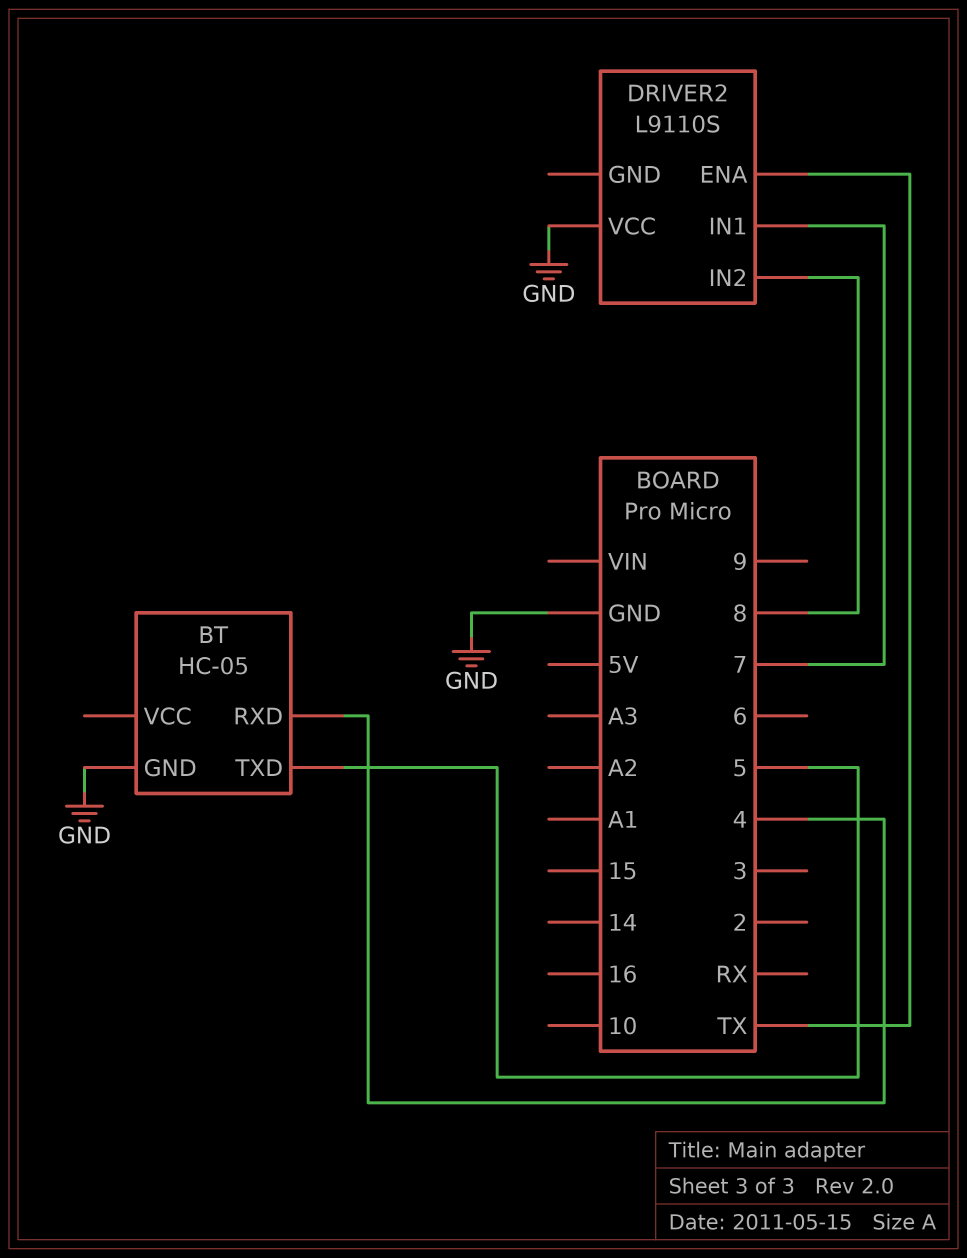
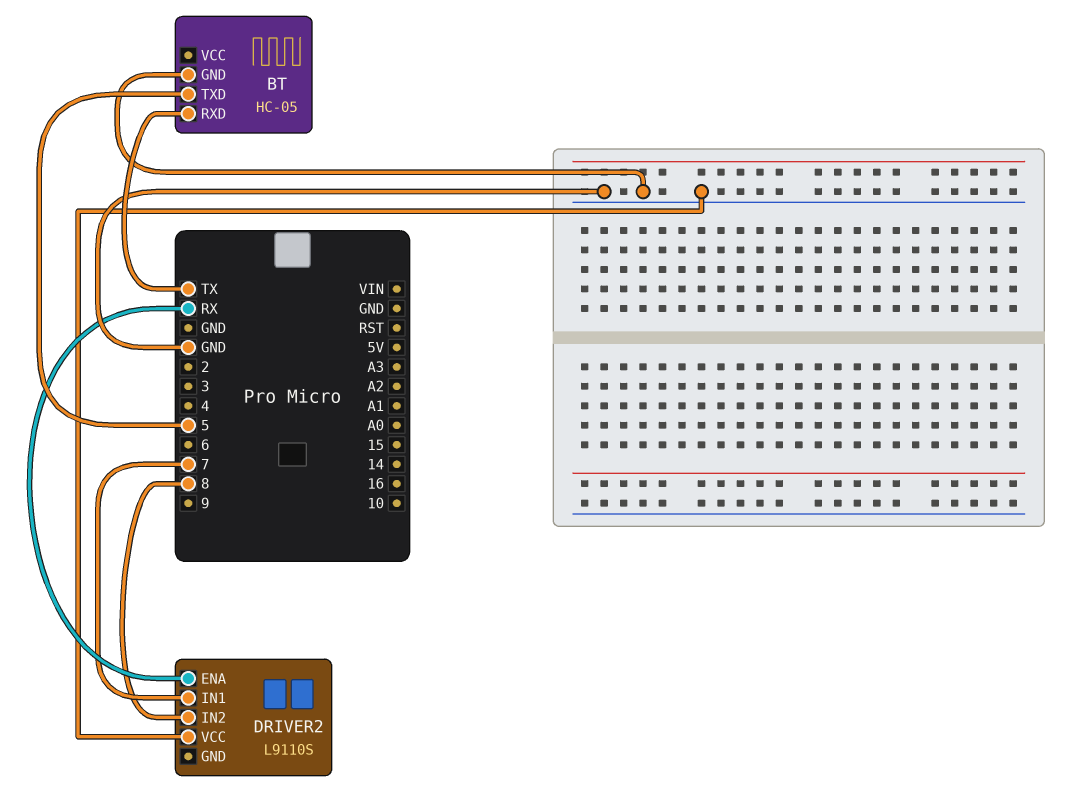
BT pin RXD: 4 -> TX
DRIVER2 pin ENA: TX -> RX

